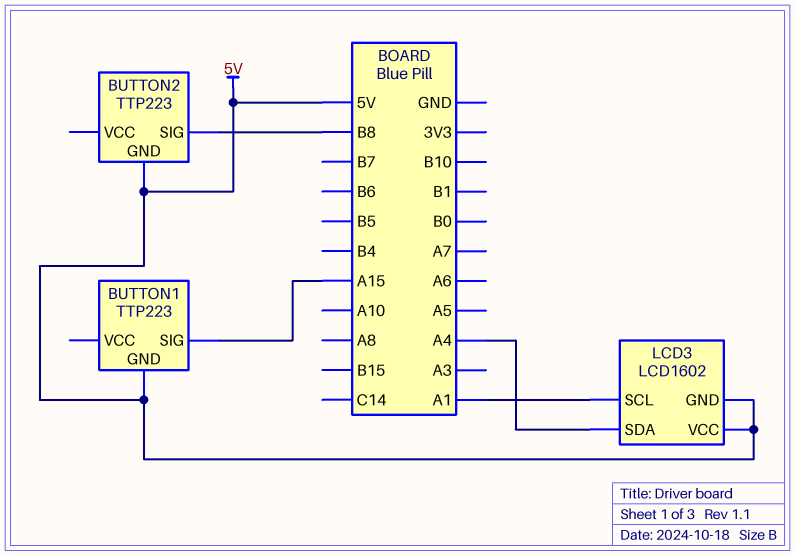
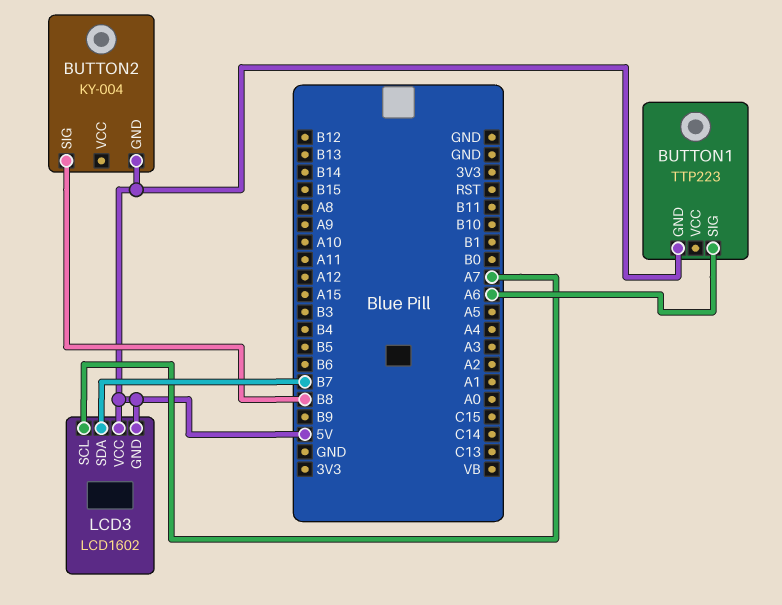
BUTTON1 pin SIG: A15 -> A6
BUTTON2: TTP223 -> KY-004
LCD3 pin SCL: A1 -> A7
LCD3 pin SDA: A4 -> B7

